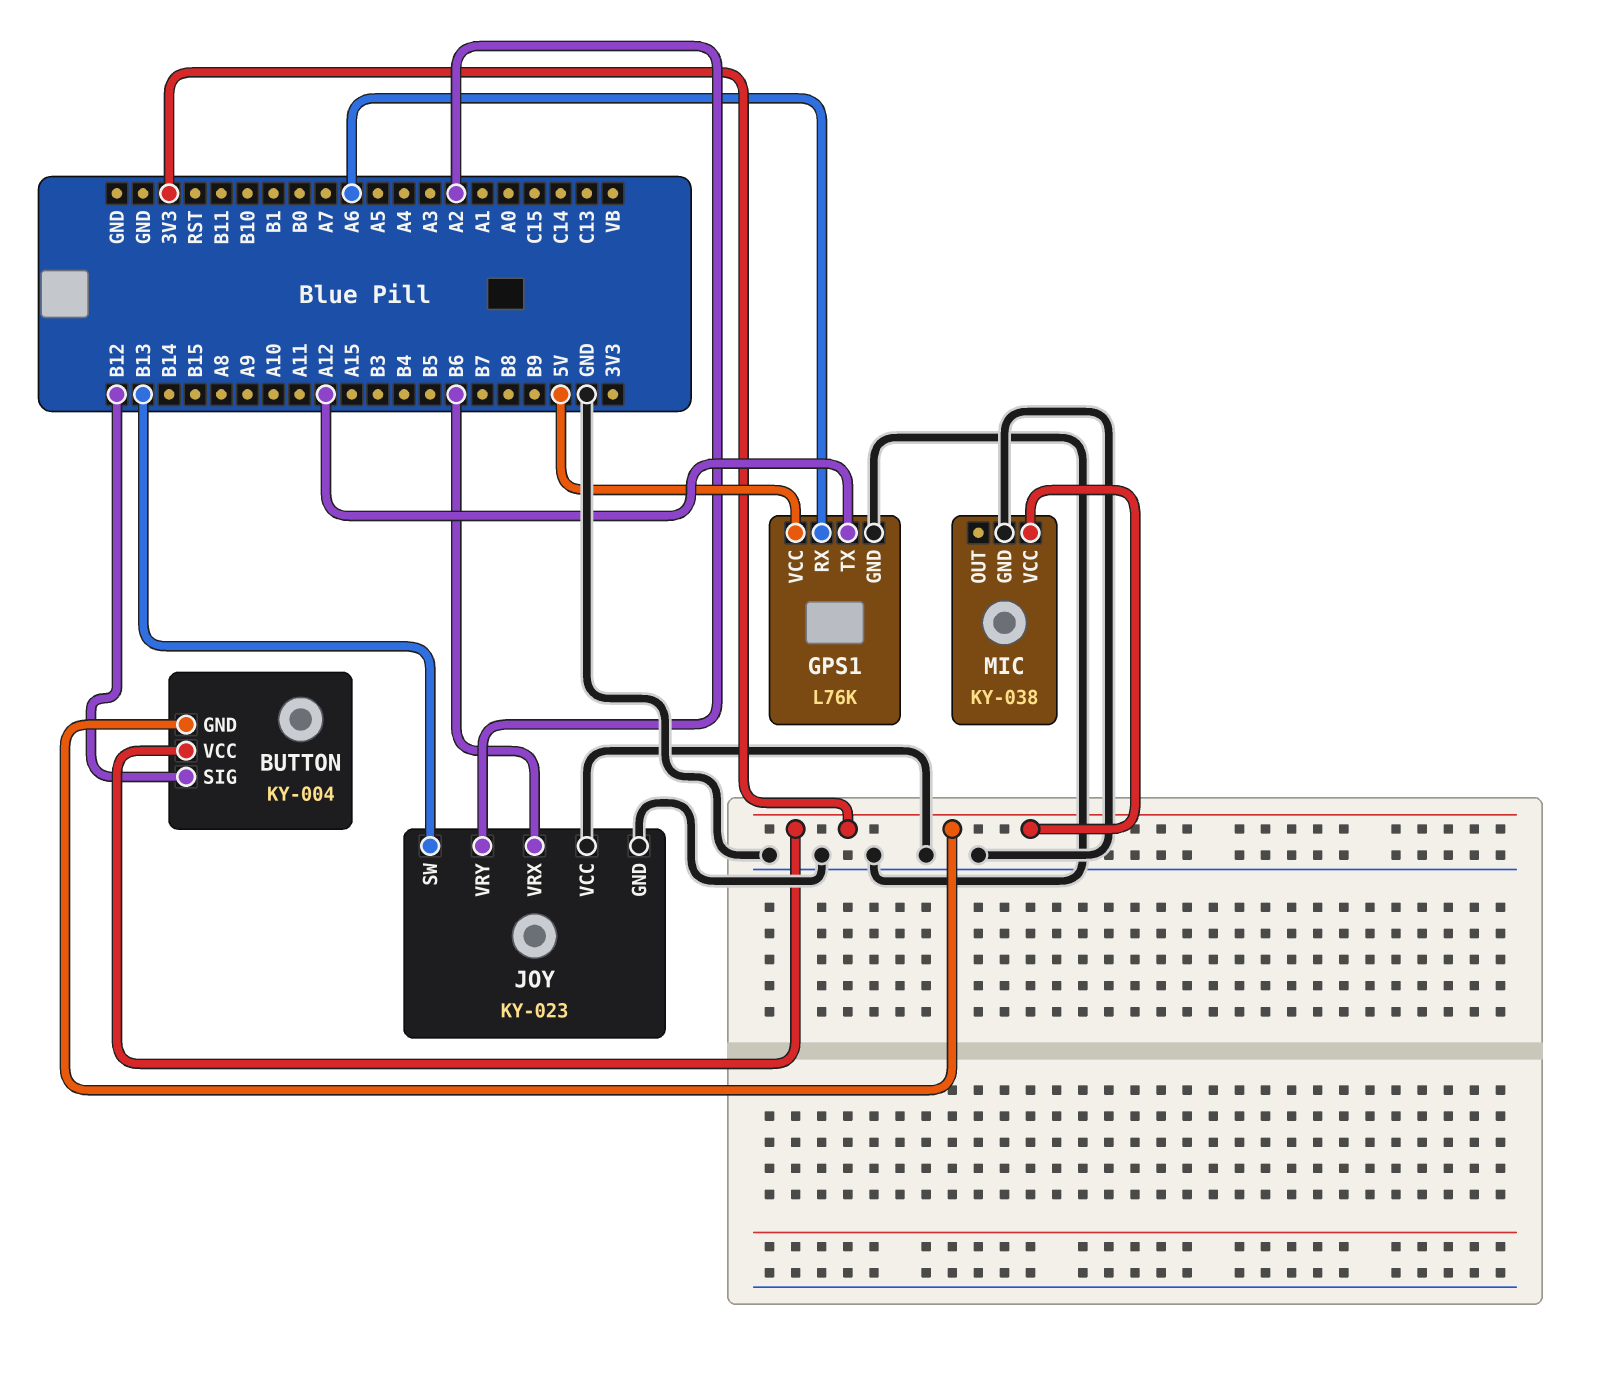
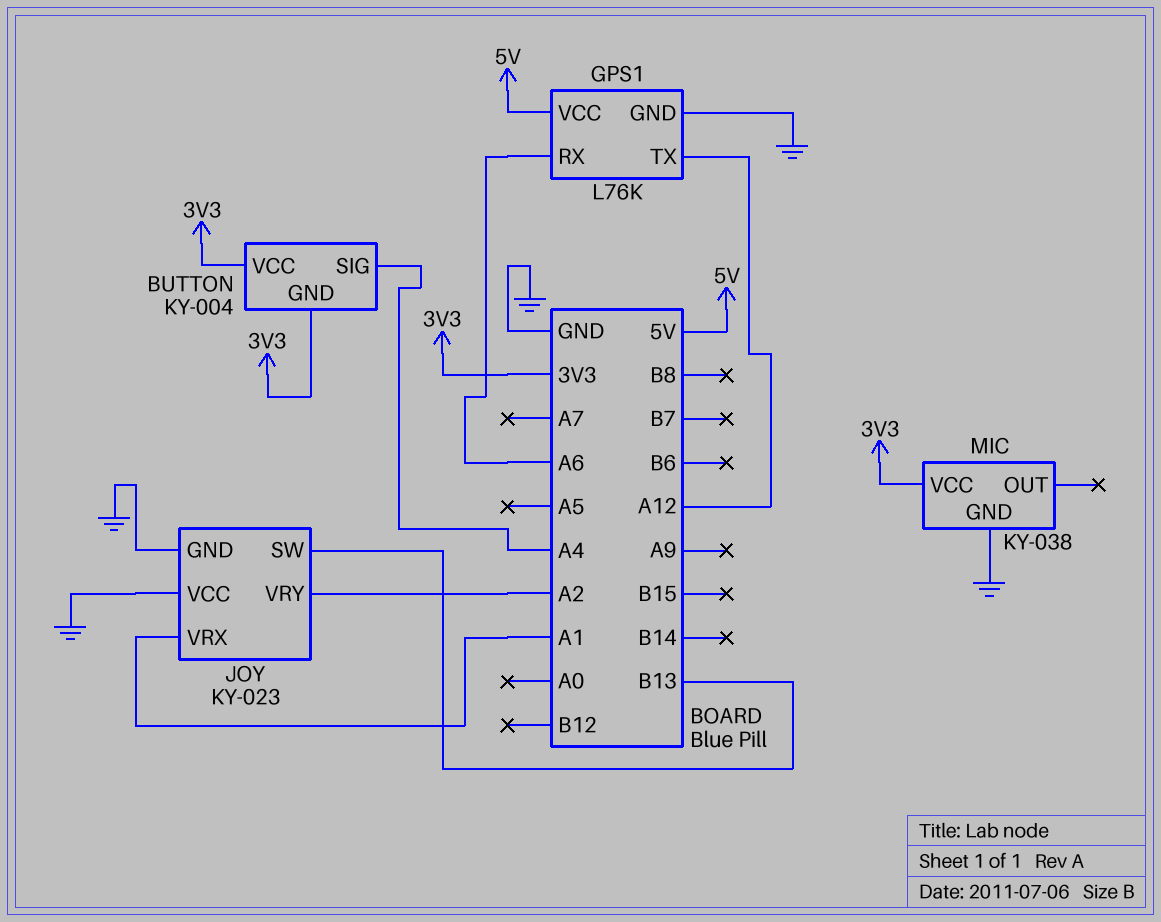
BUTTON pin SIG: B12 -> A4
JOY pin VRX: B6 -> A1

